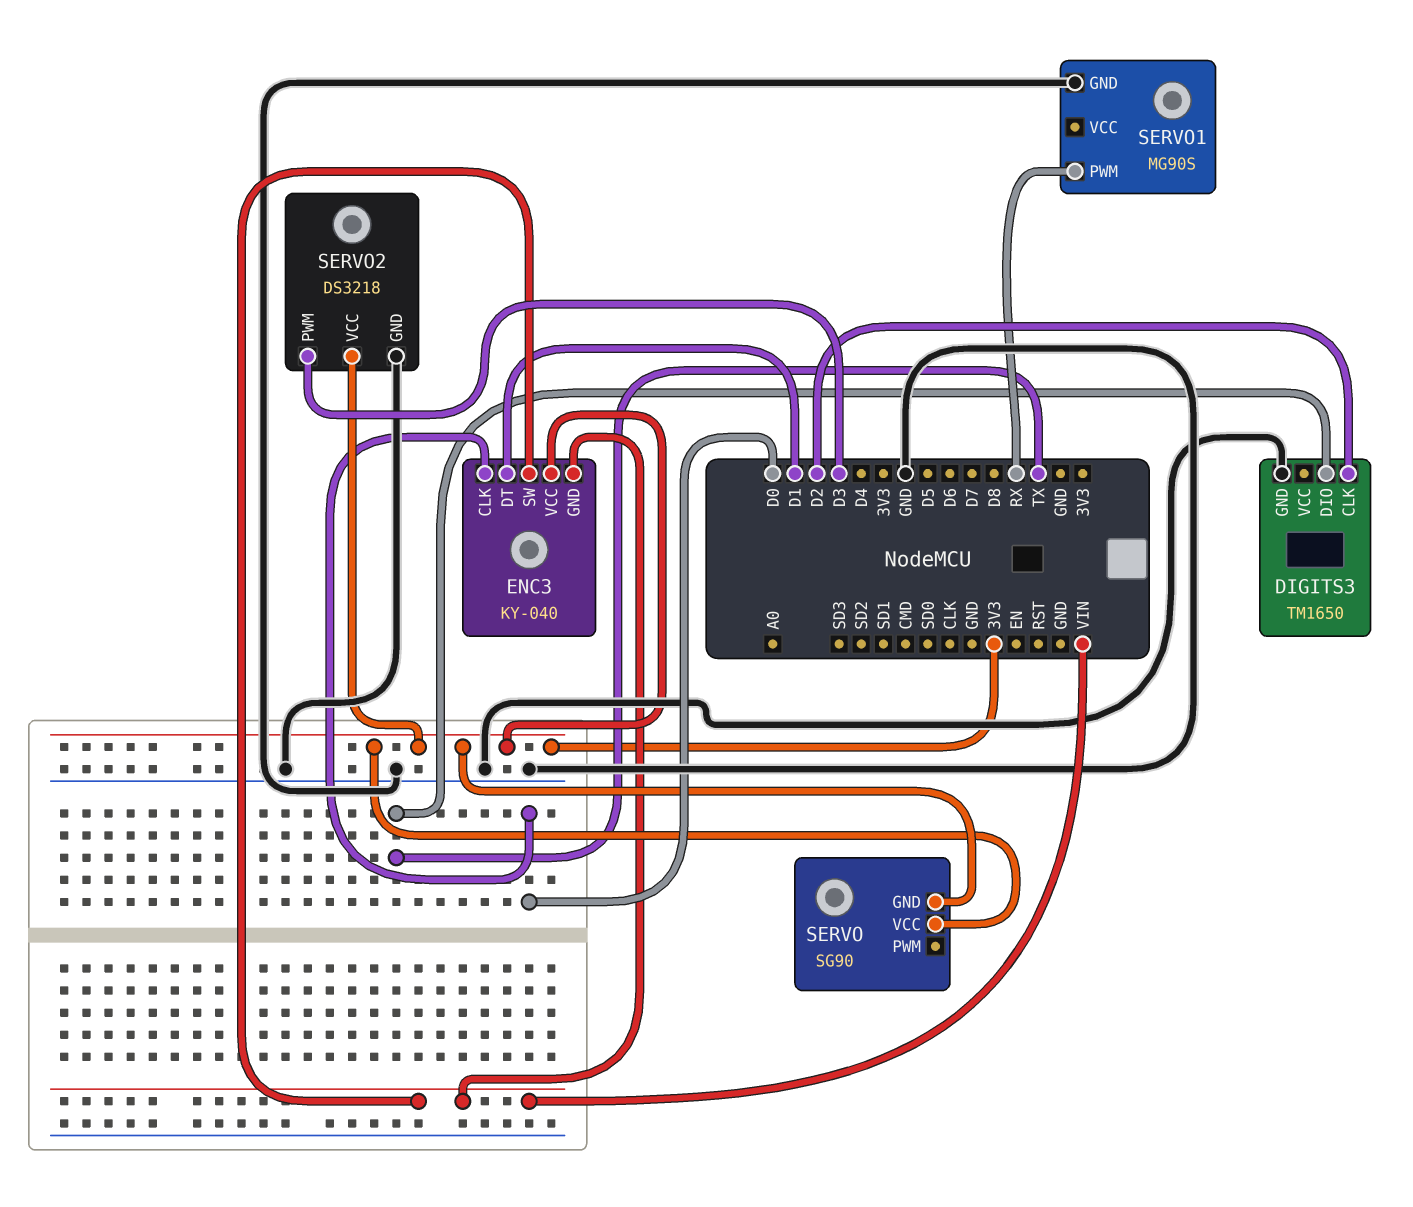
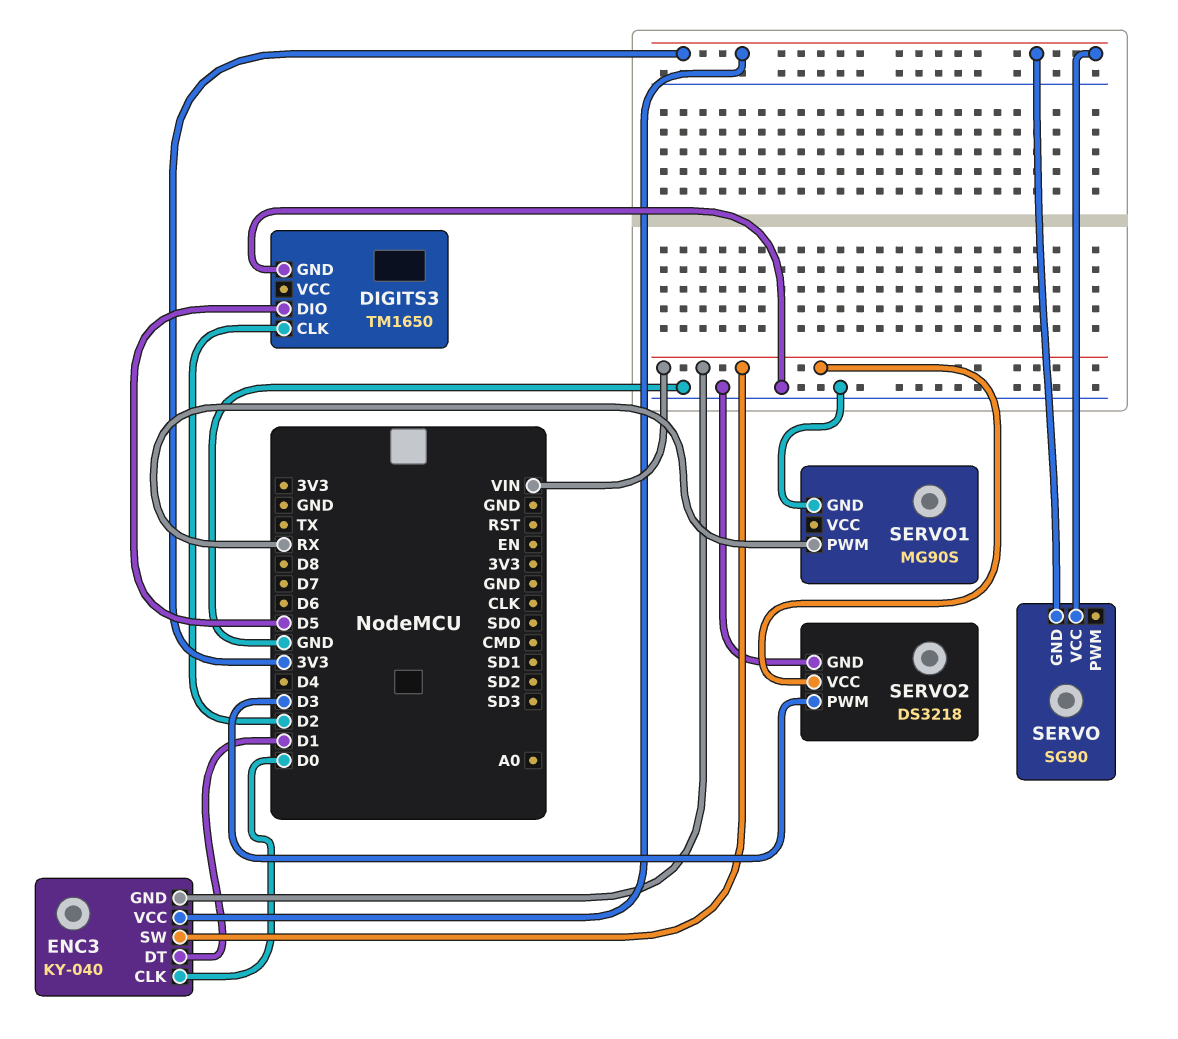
DIGITS3 pin DIO: TX -> D5
SERVO2 pin VCC: 3V3 -> VIN

